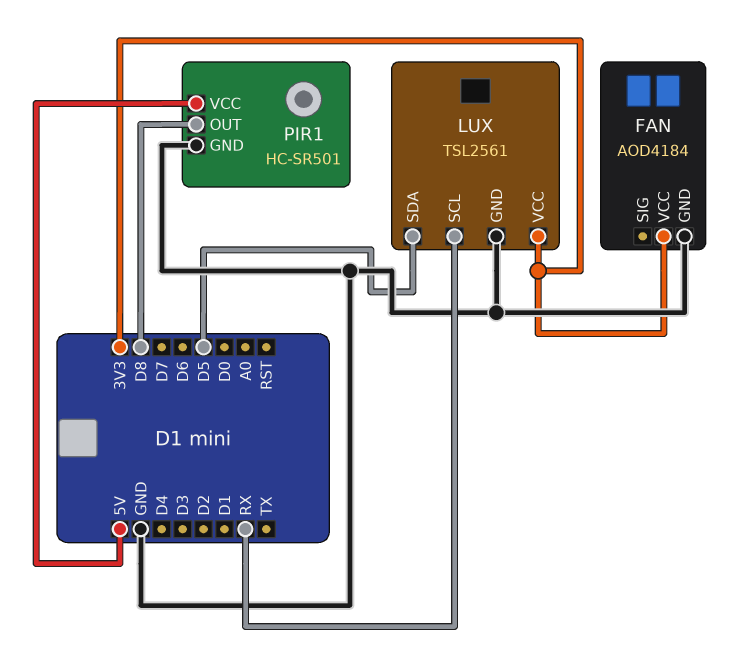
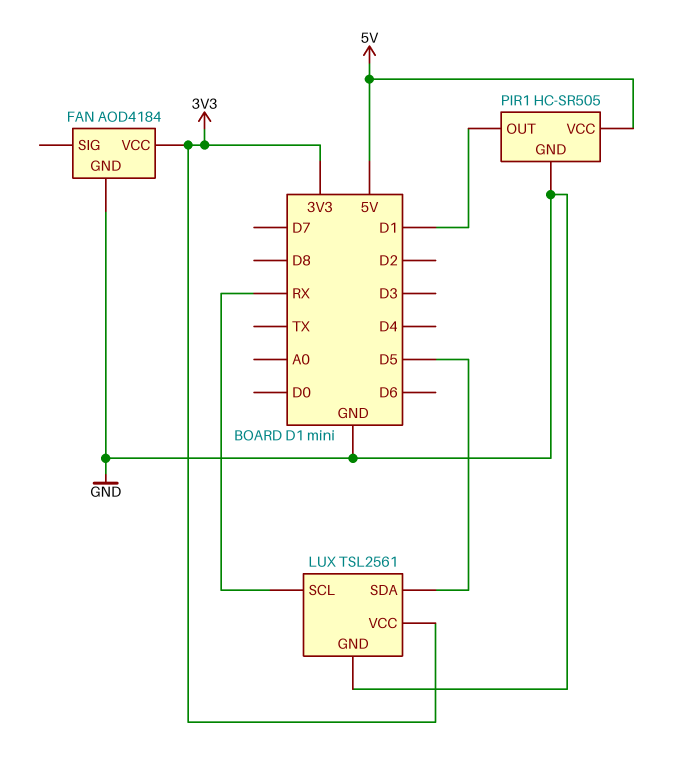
PIR1: HC-SR501 -> HC-SR505
PIR1 pin OUT: D8 -> D1

